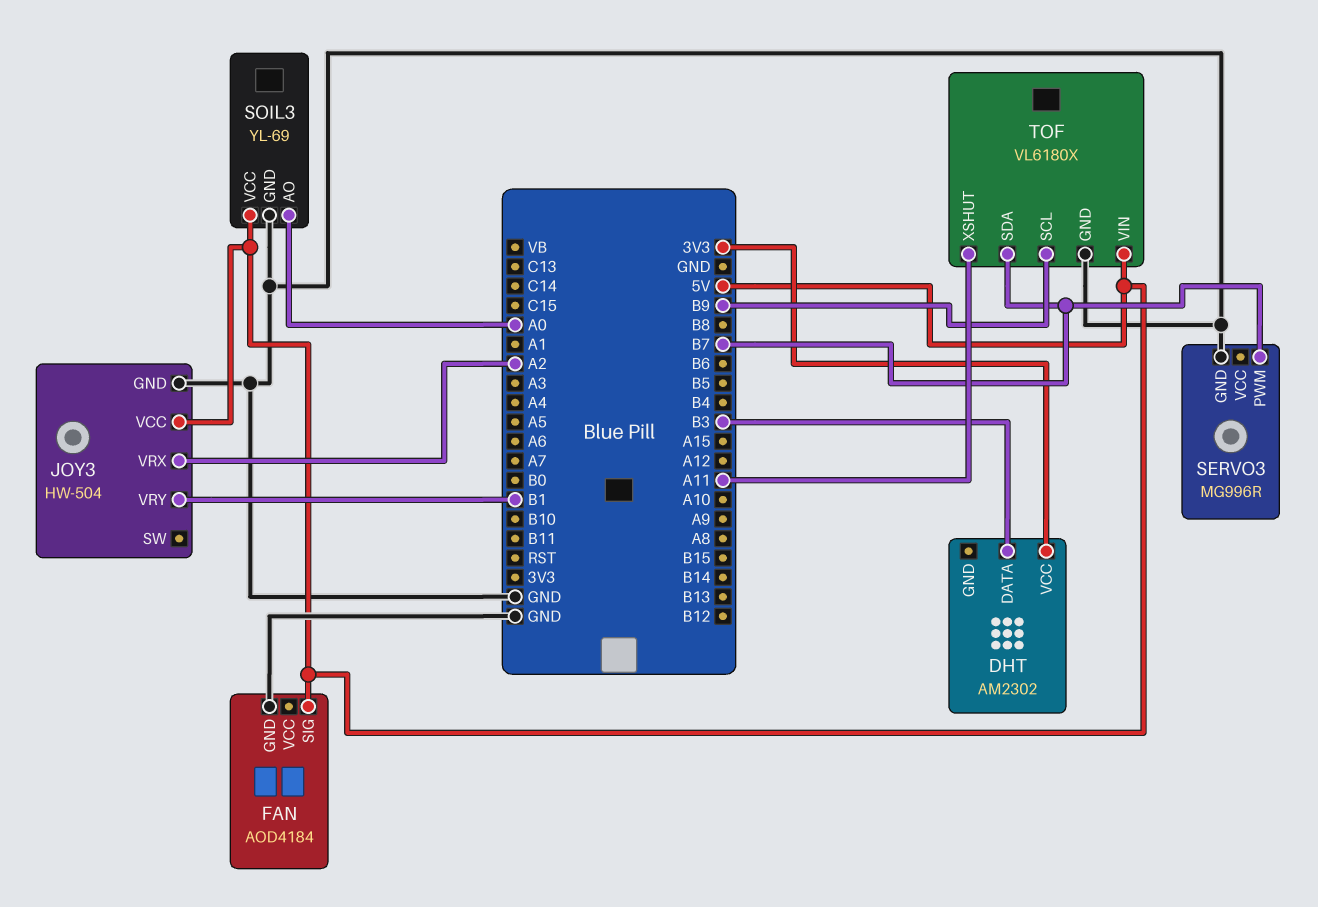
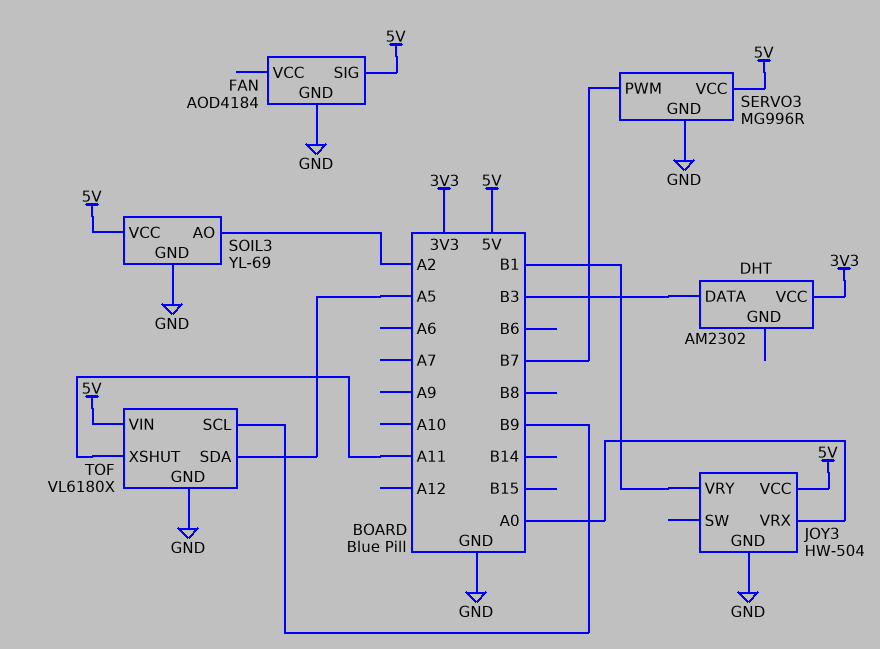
JOY3 pin VRX: A2 -> A0
SERVO3 pin VCC: none -> 5V
SOIL3 pin AO: A0 -> A2
TOF pin SDA: B7 -> A5

